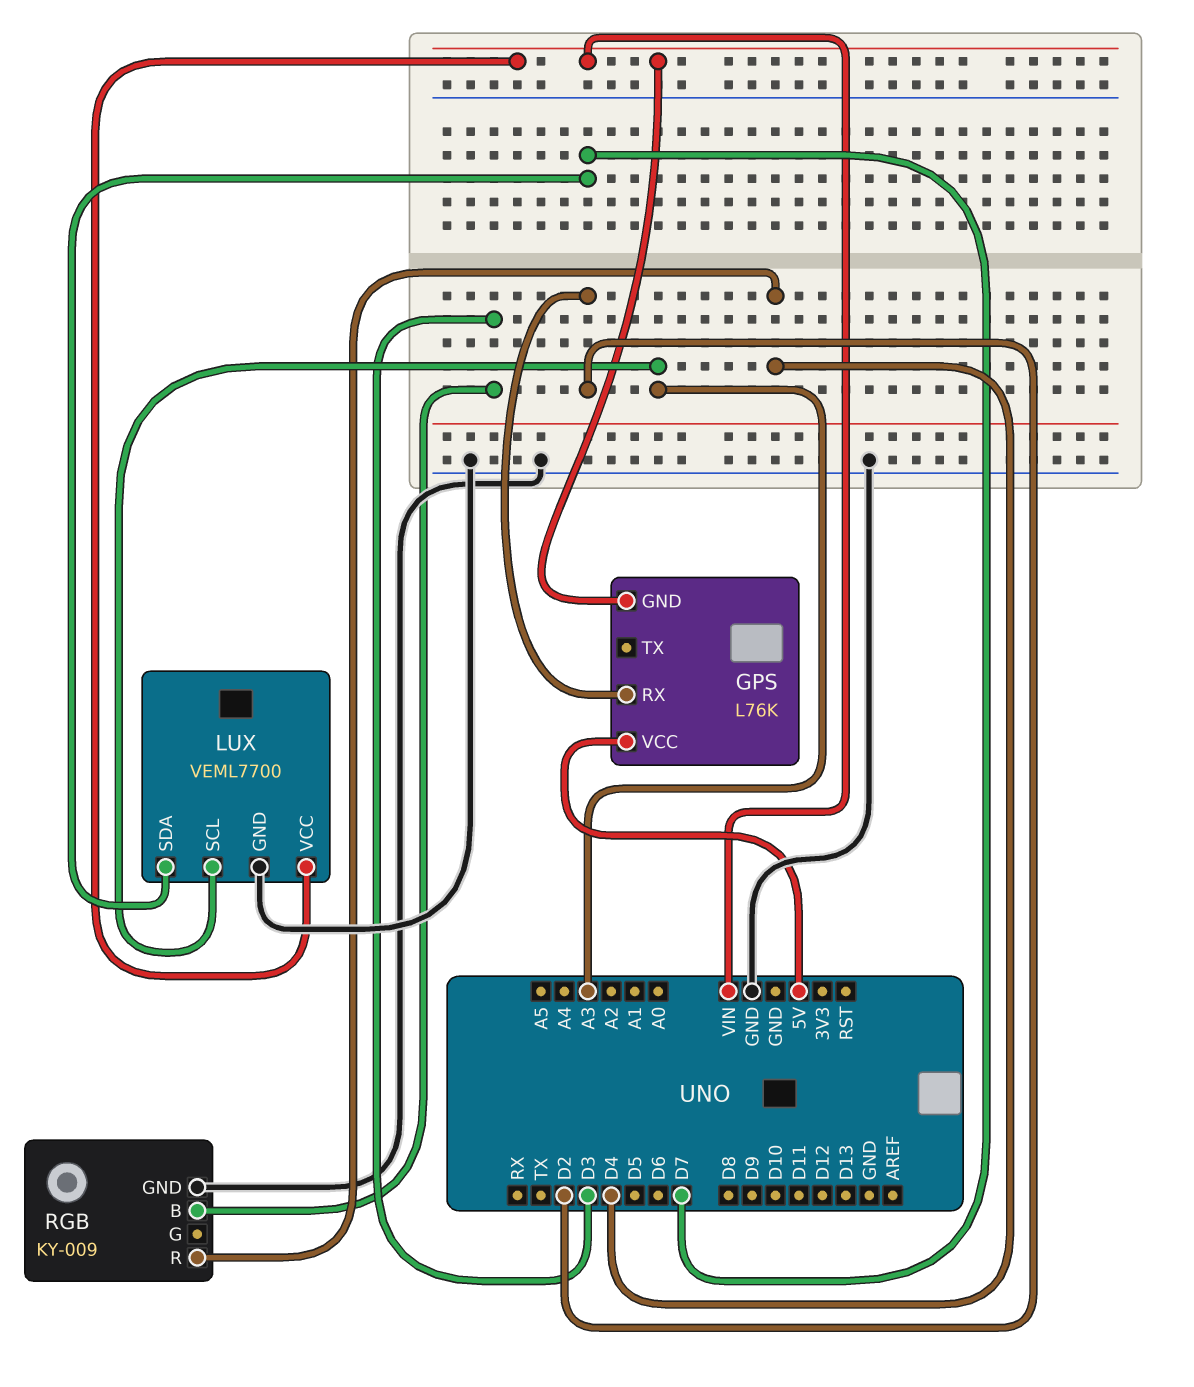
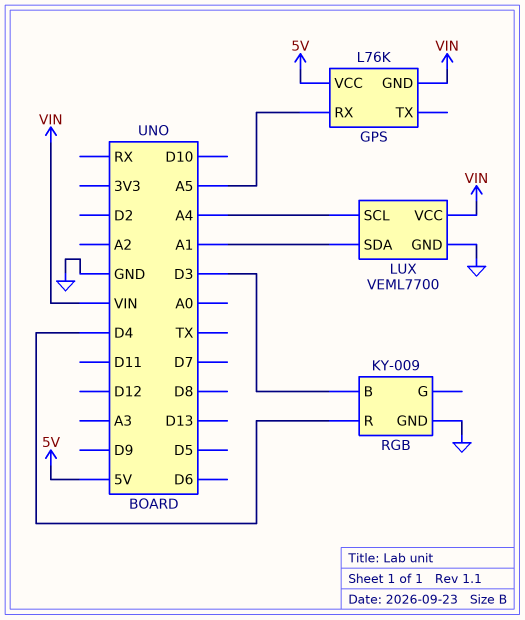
GPS pin RX: D2 -> A5
LUX pin SCL: A3 -> A4
LUX pin SDA: D7 -> A1

